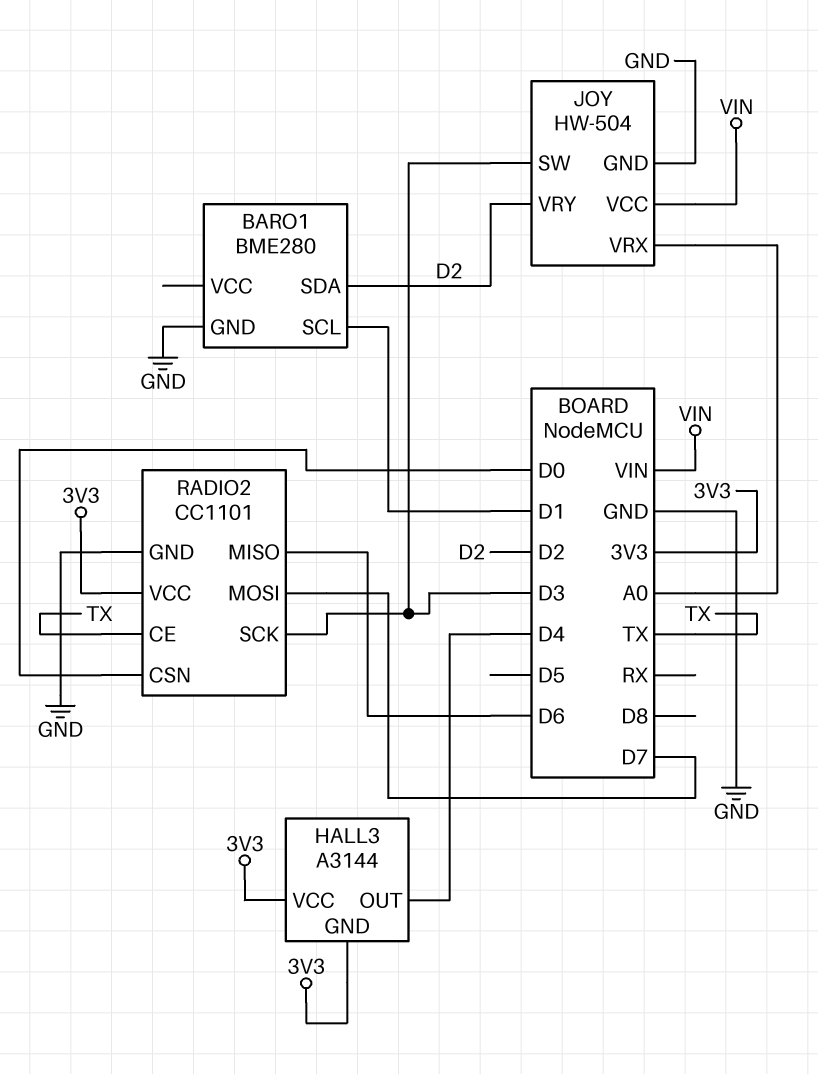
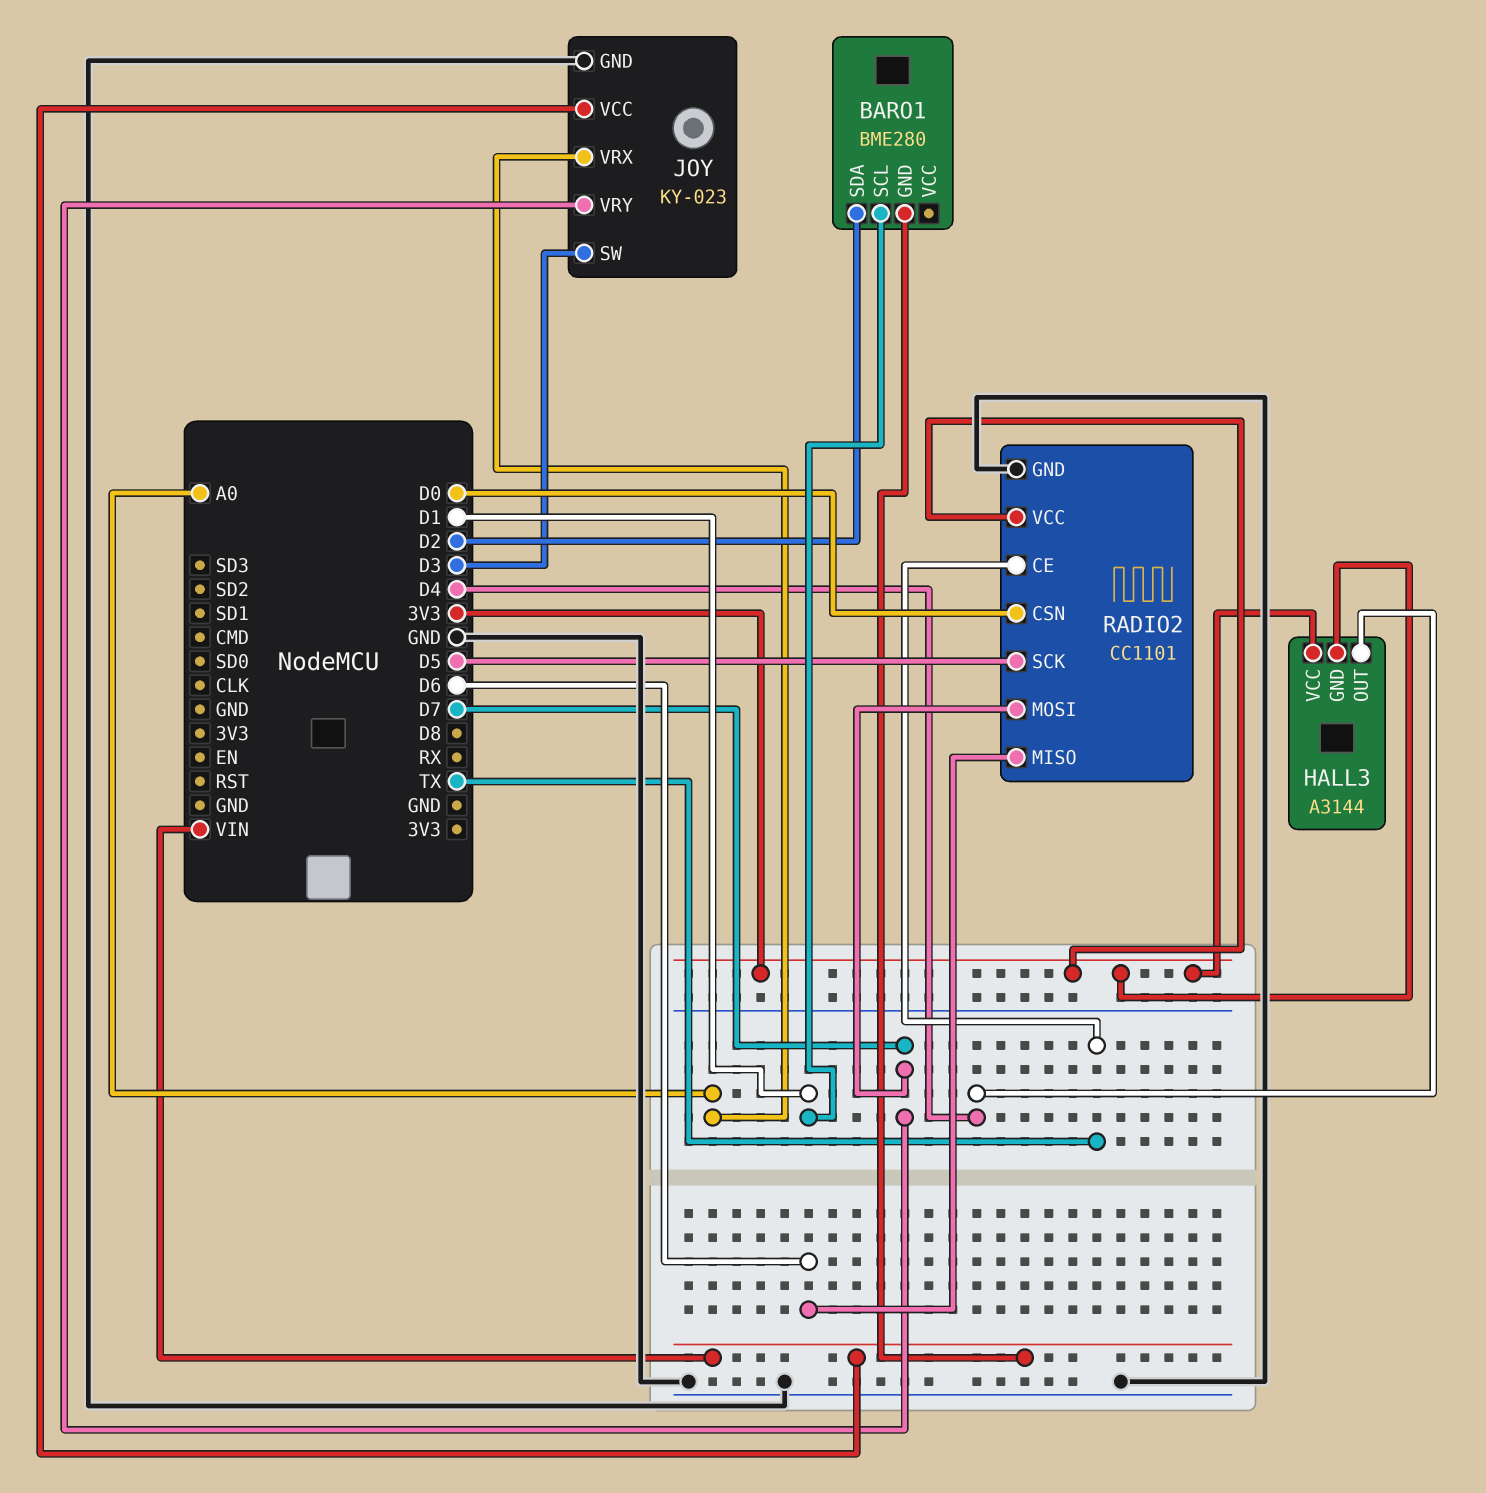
BARO1 pin GND: GND -> VIN
JOY: HW-504 -> KY-023
JOY pin VRY: D2 -> D7
RADIO2 pin SCK: D3 -> D5

